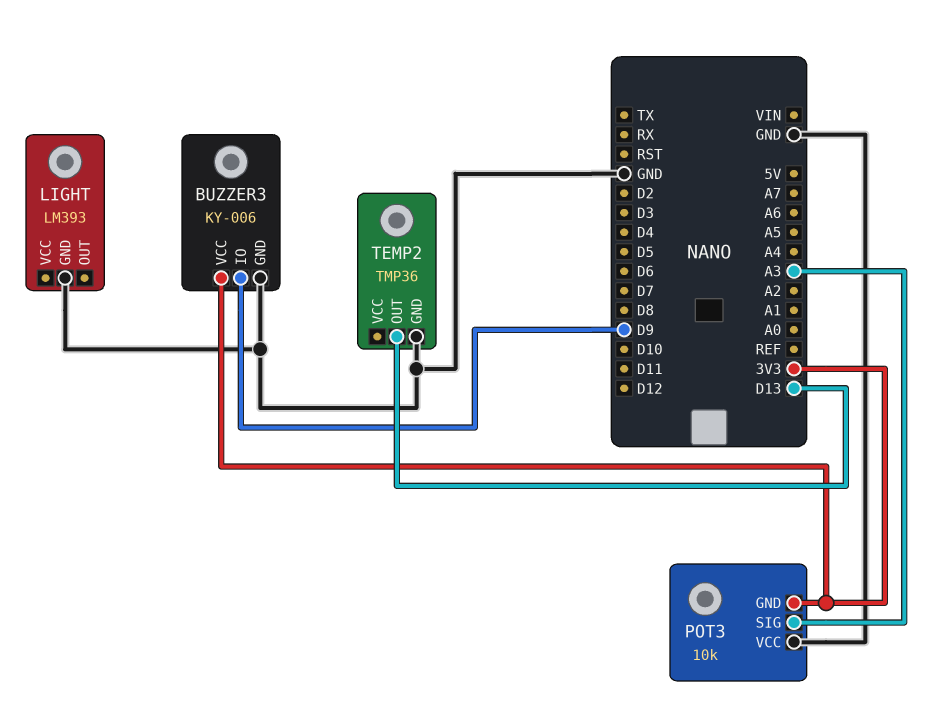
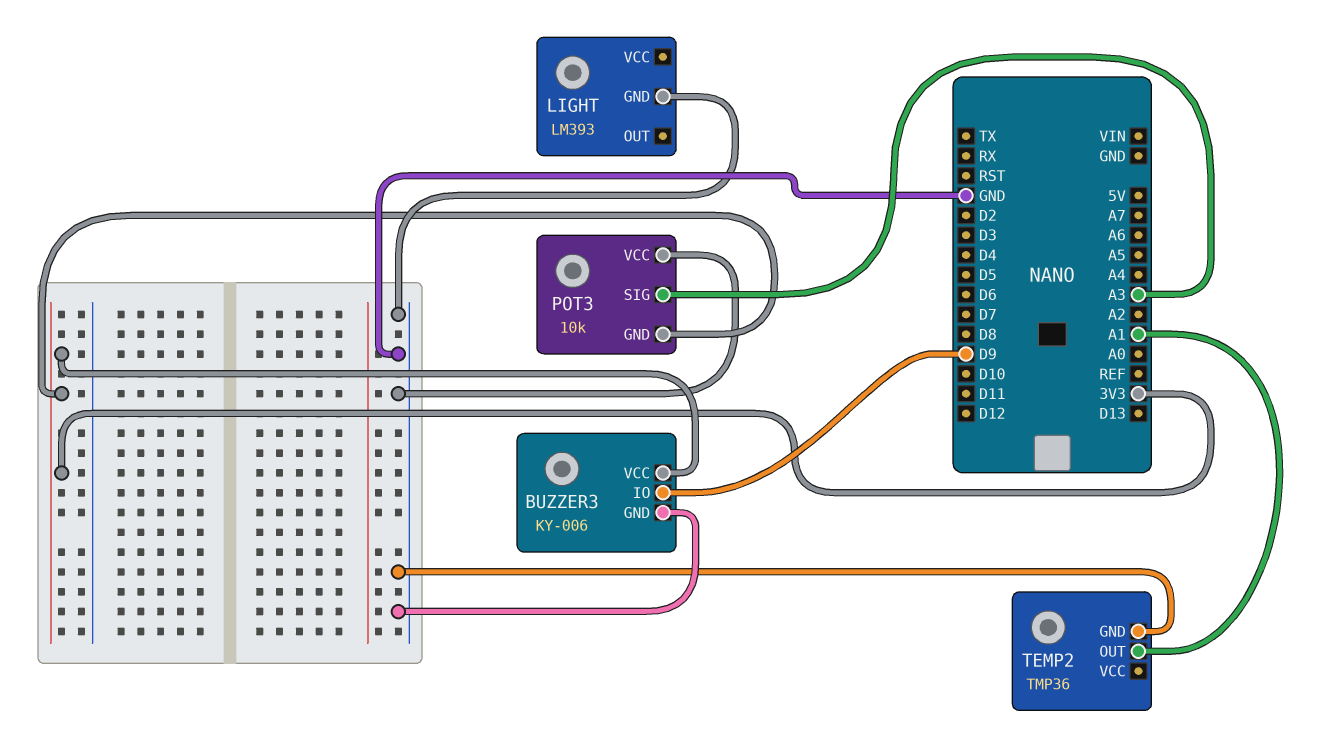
TEMP2 pin OUT: D13 -> A1

